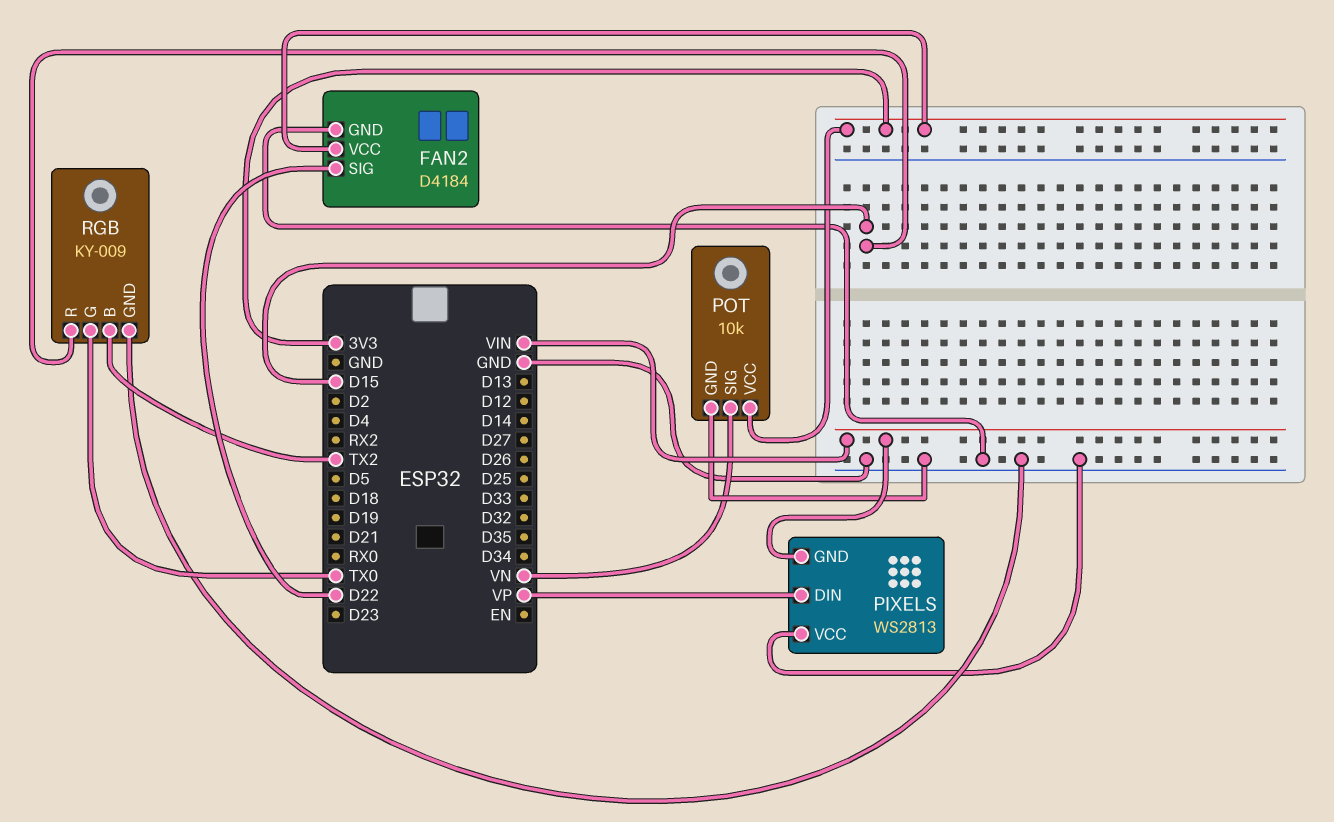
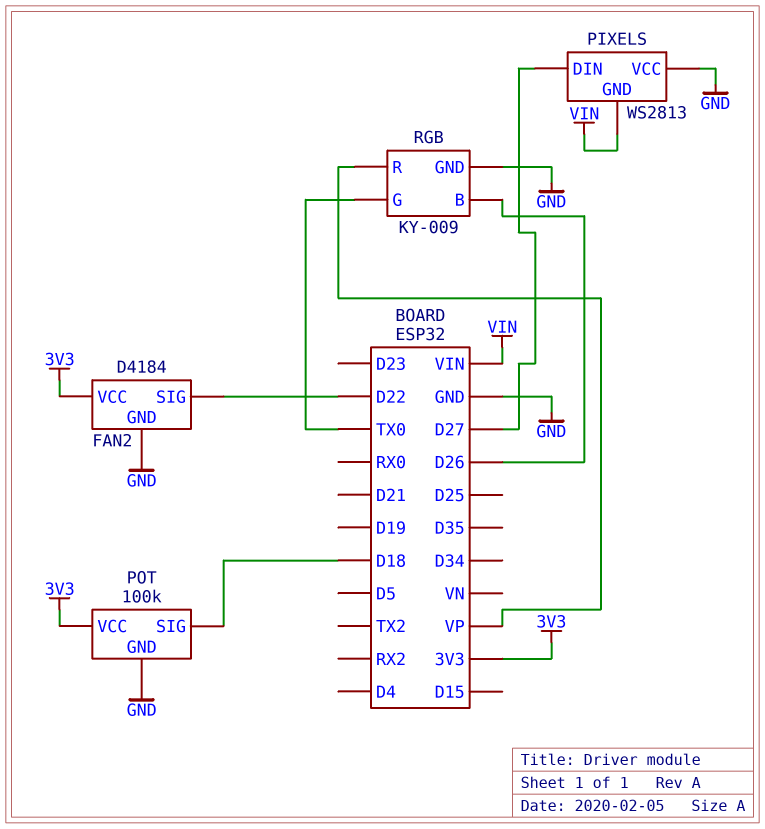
PIXELS pin DIN: VP -> D27
POT: 10k -> 100k
POT pin SIG: VN -> D18
RGB pin B: TX2 -> D26
RGB pin R: D15 -> VP

